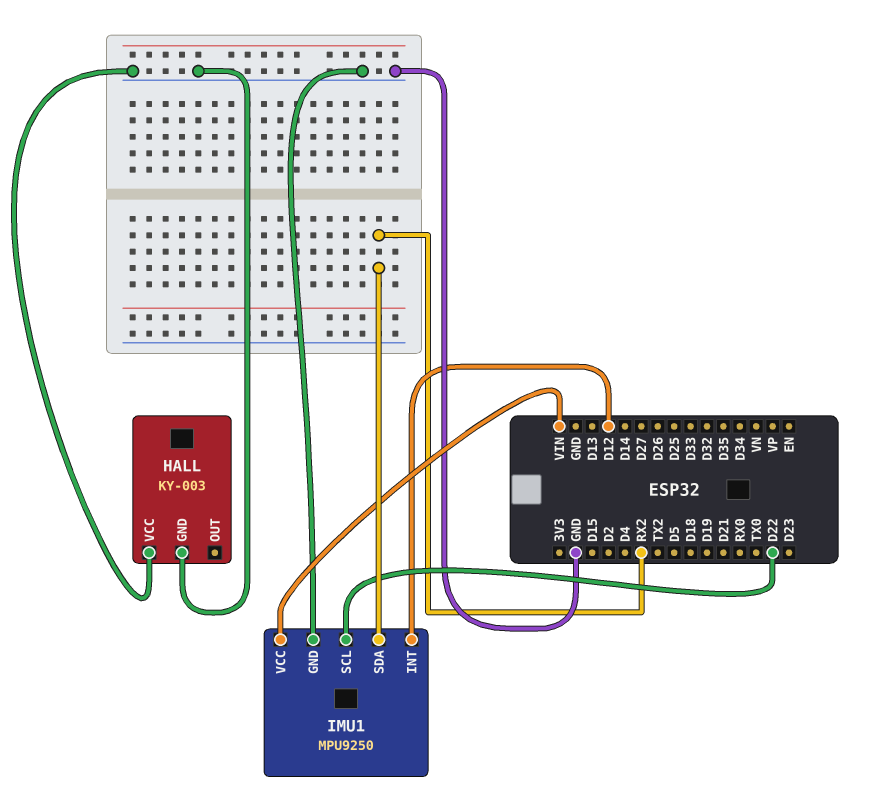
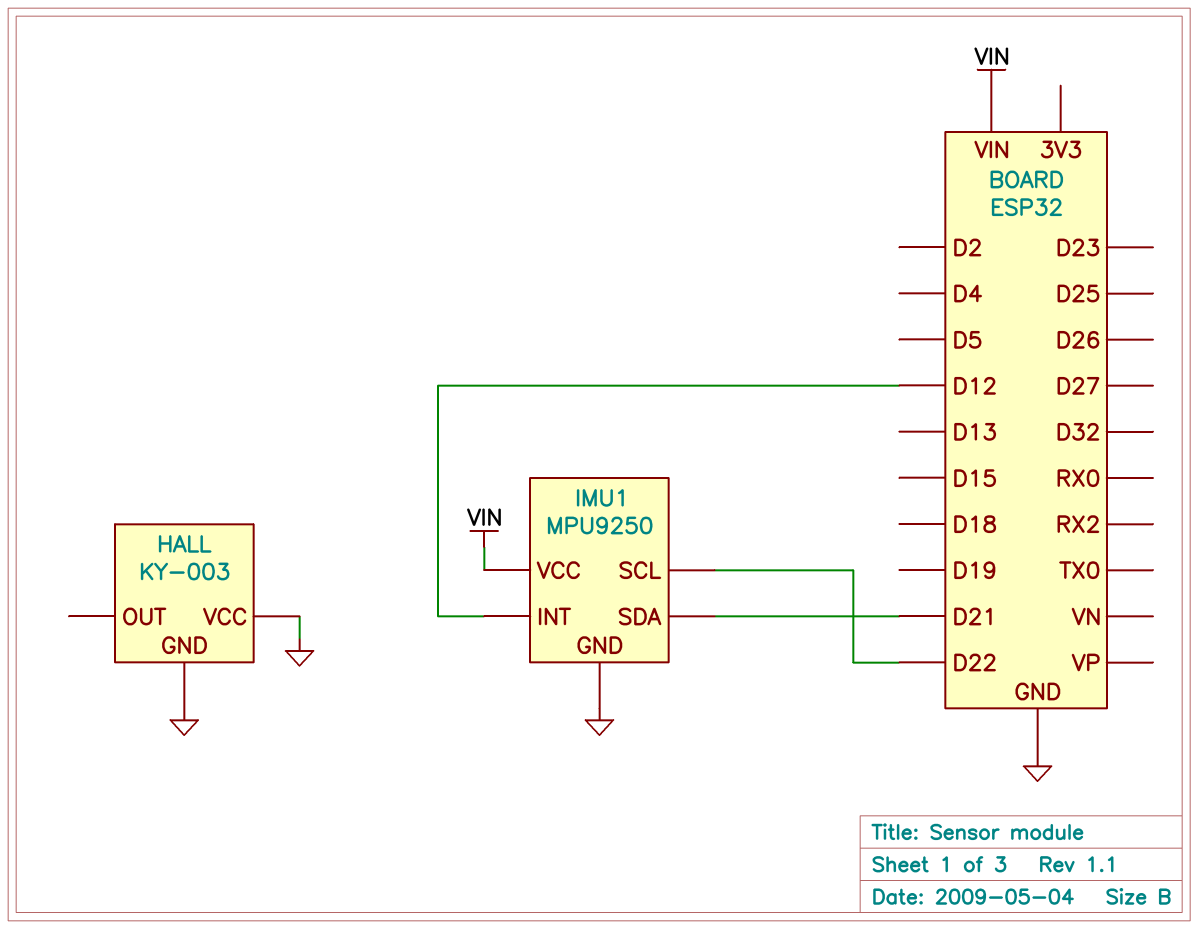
IMU1 pin SDA: RX2 -> D21

